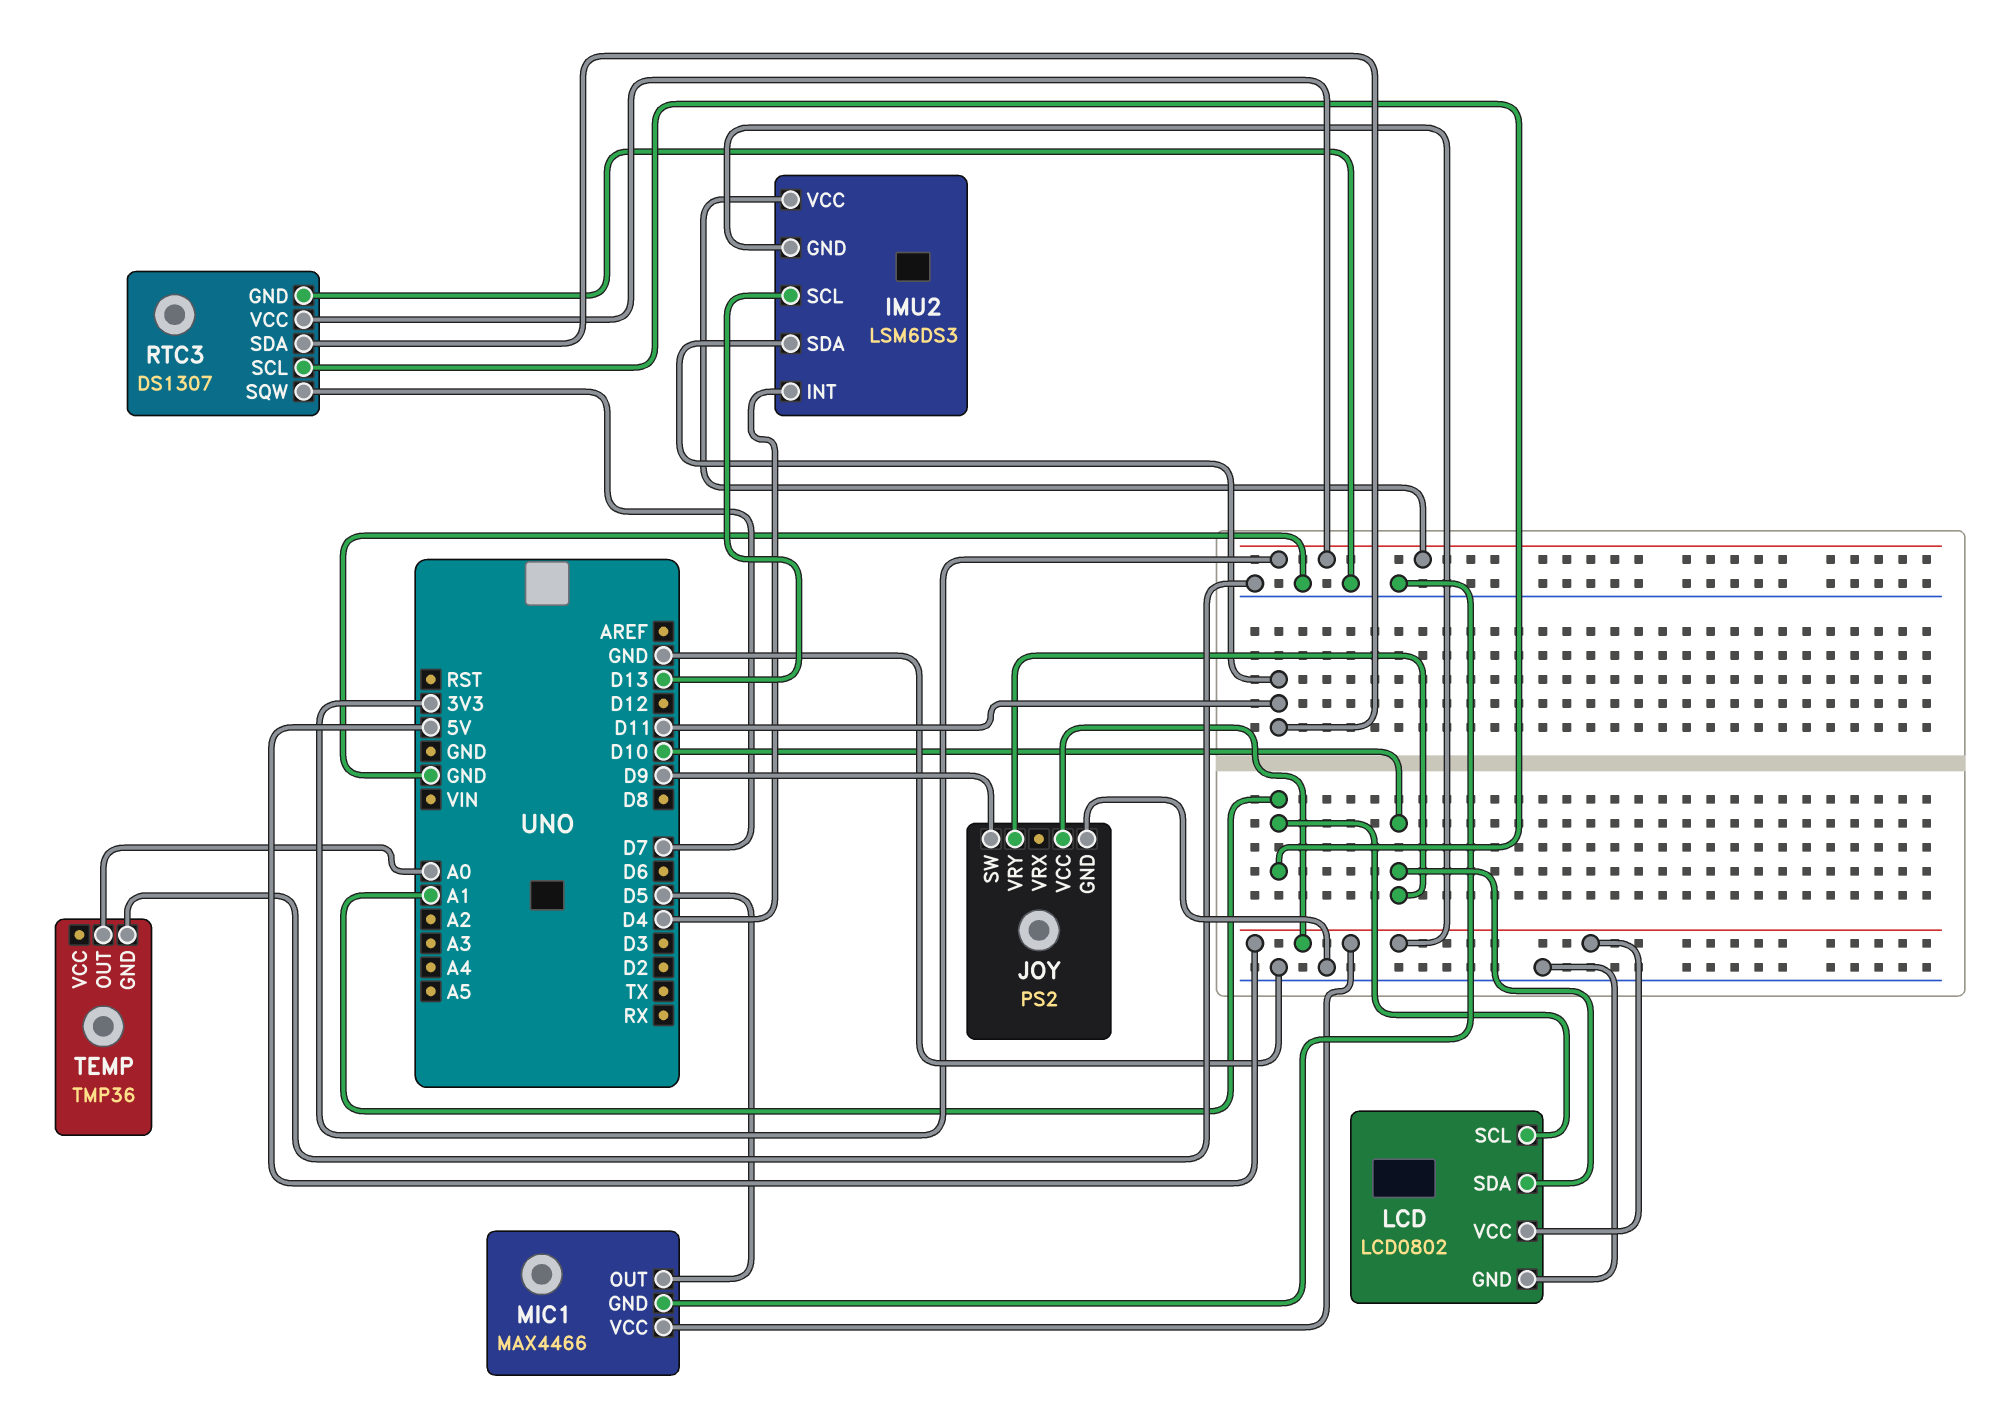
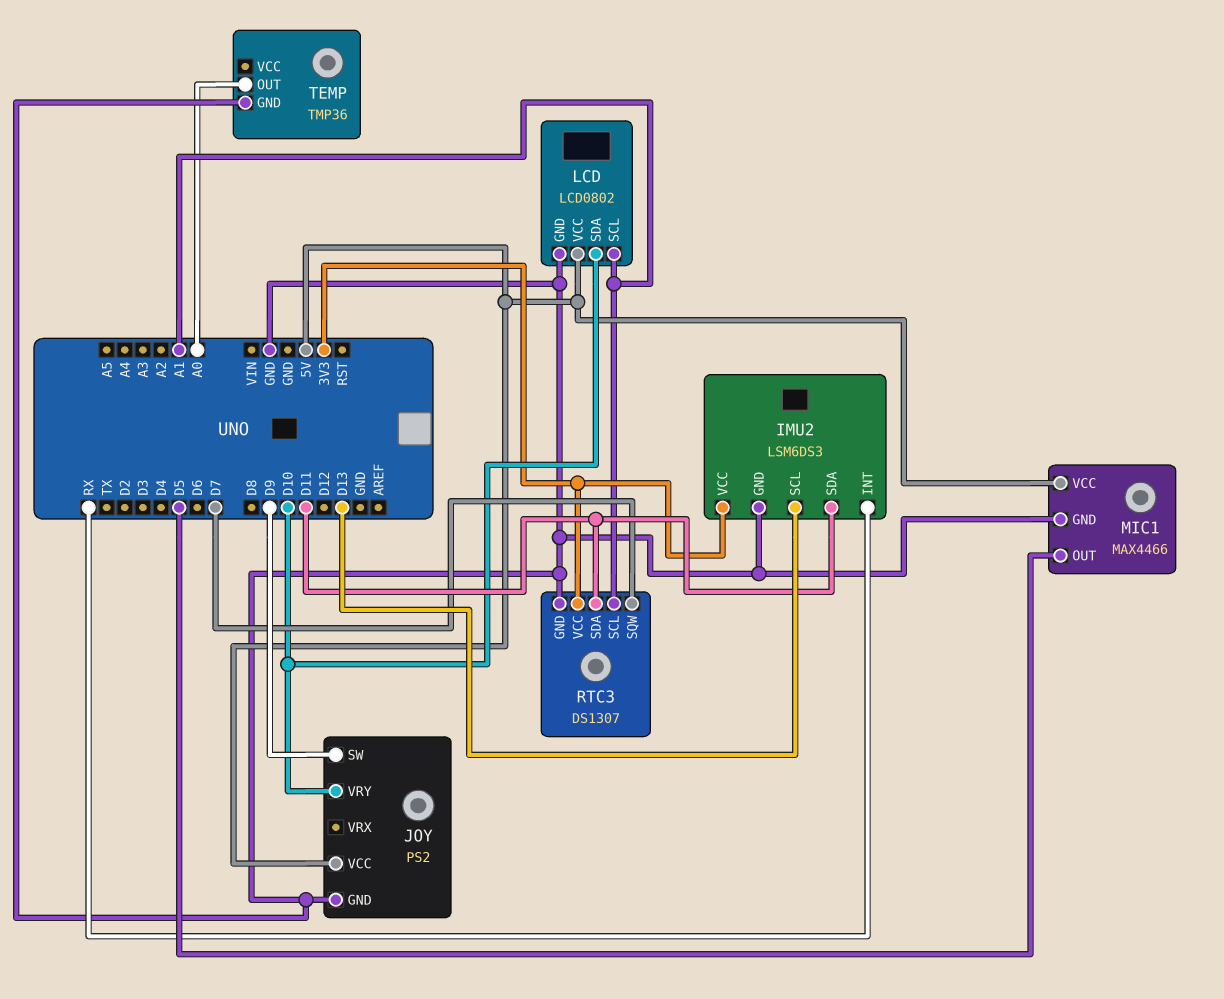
IMU2 pin GND: 5V -> GND
IMU2 pin INT: D4 -> RX

